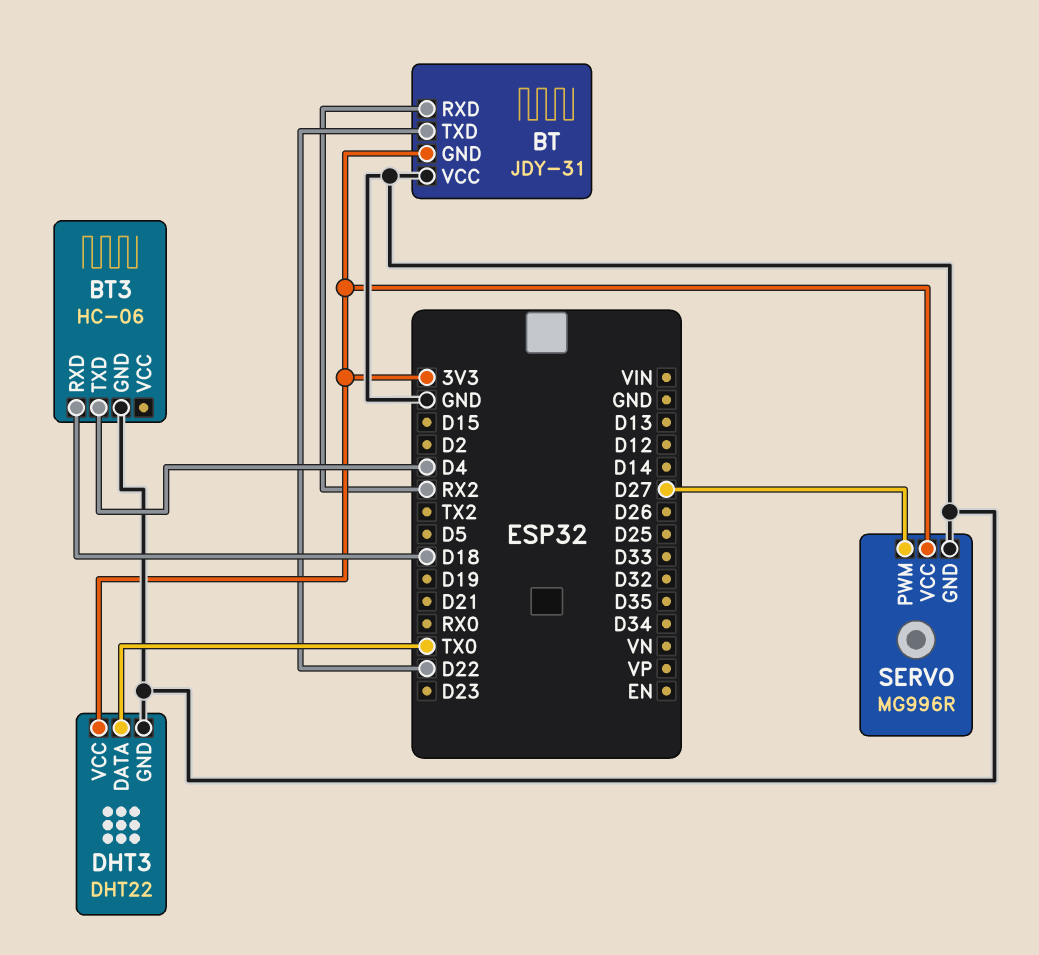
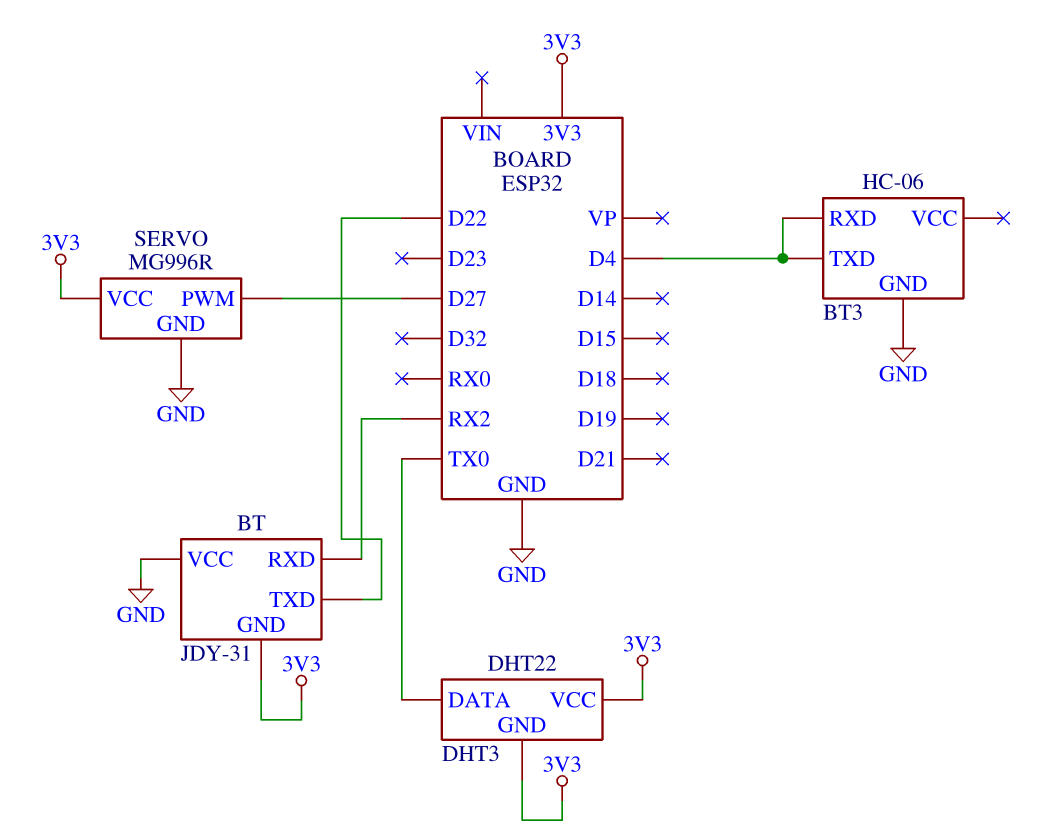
BT3 pin RXD: D18 -> D4
DHT3 pin GND: GND -> 3V3

